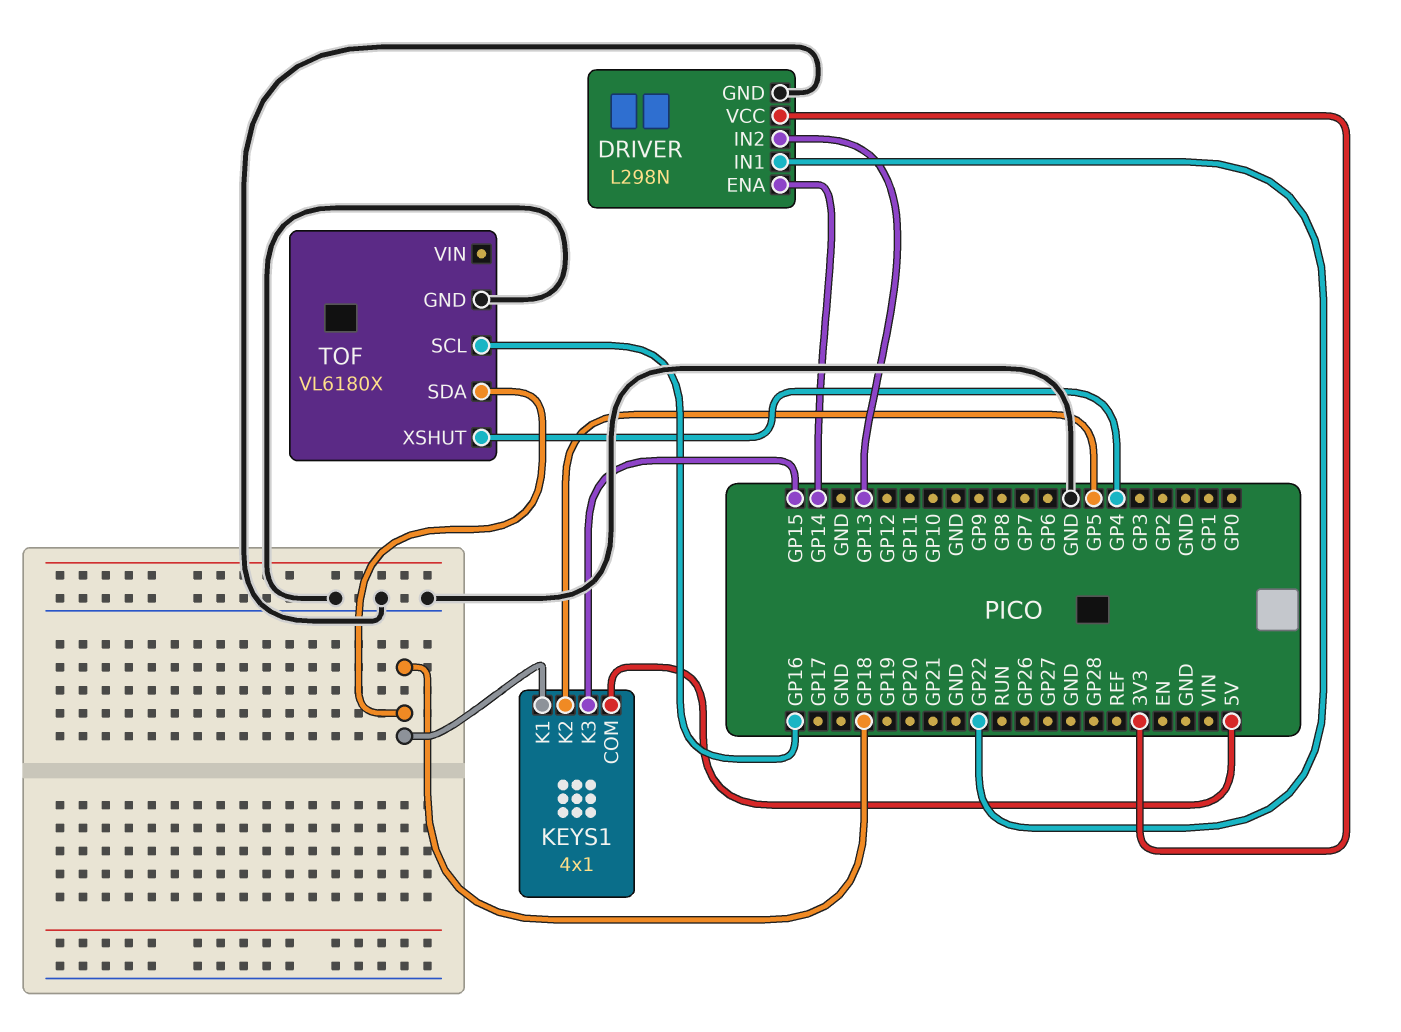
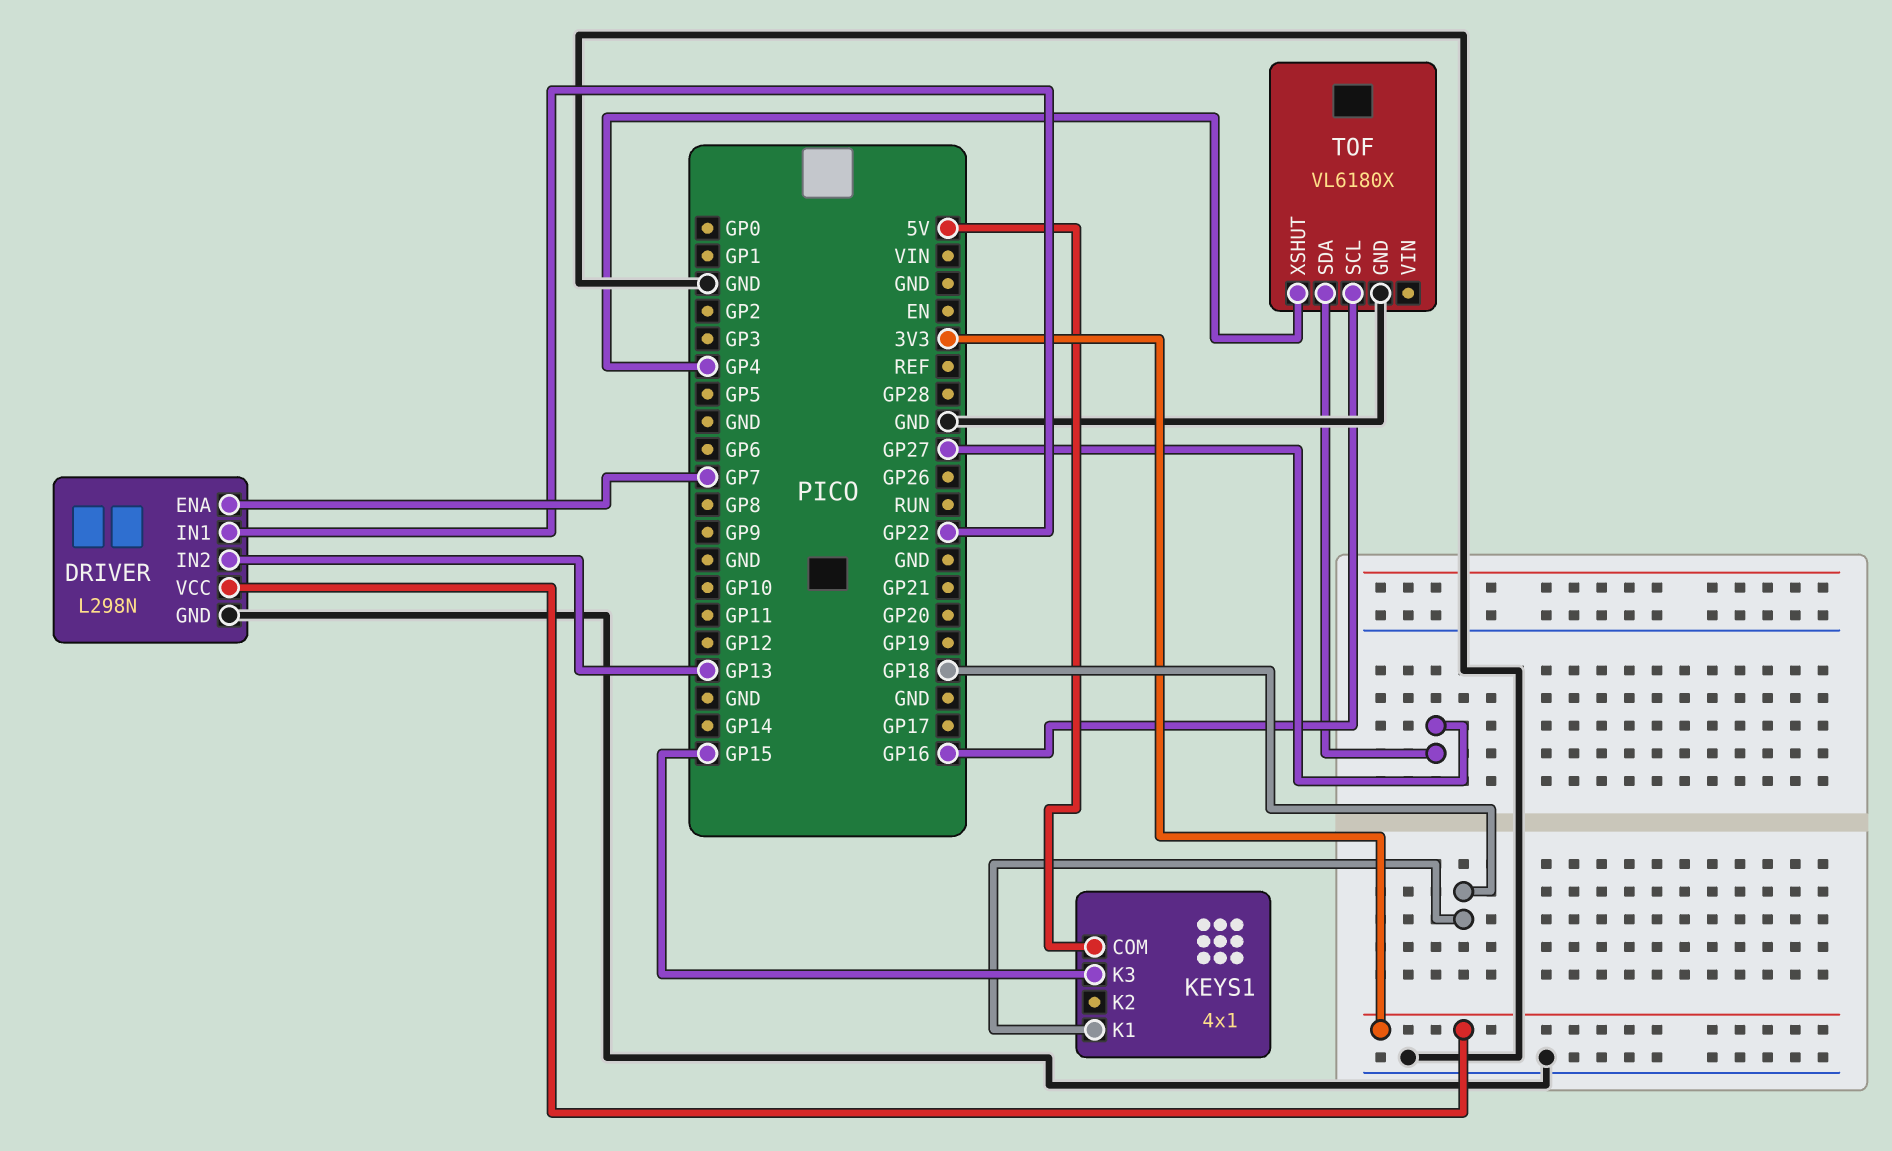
DRIVER pin ENA: GP14 -> GP7
KEYS1 pin K2: GP5 -> none
TOF pin SDA: GP18 -> GP27

